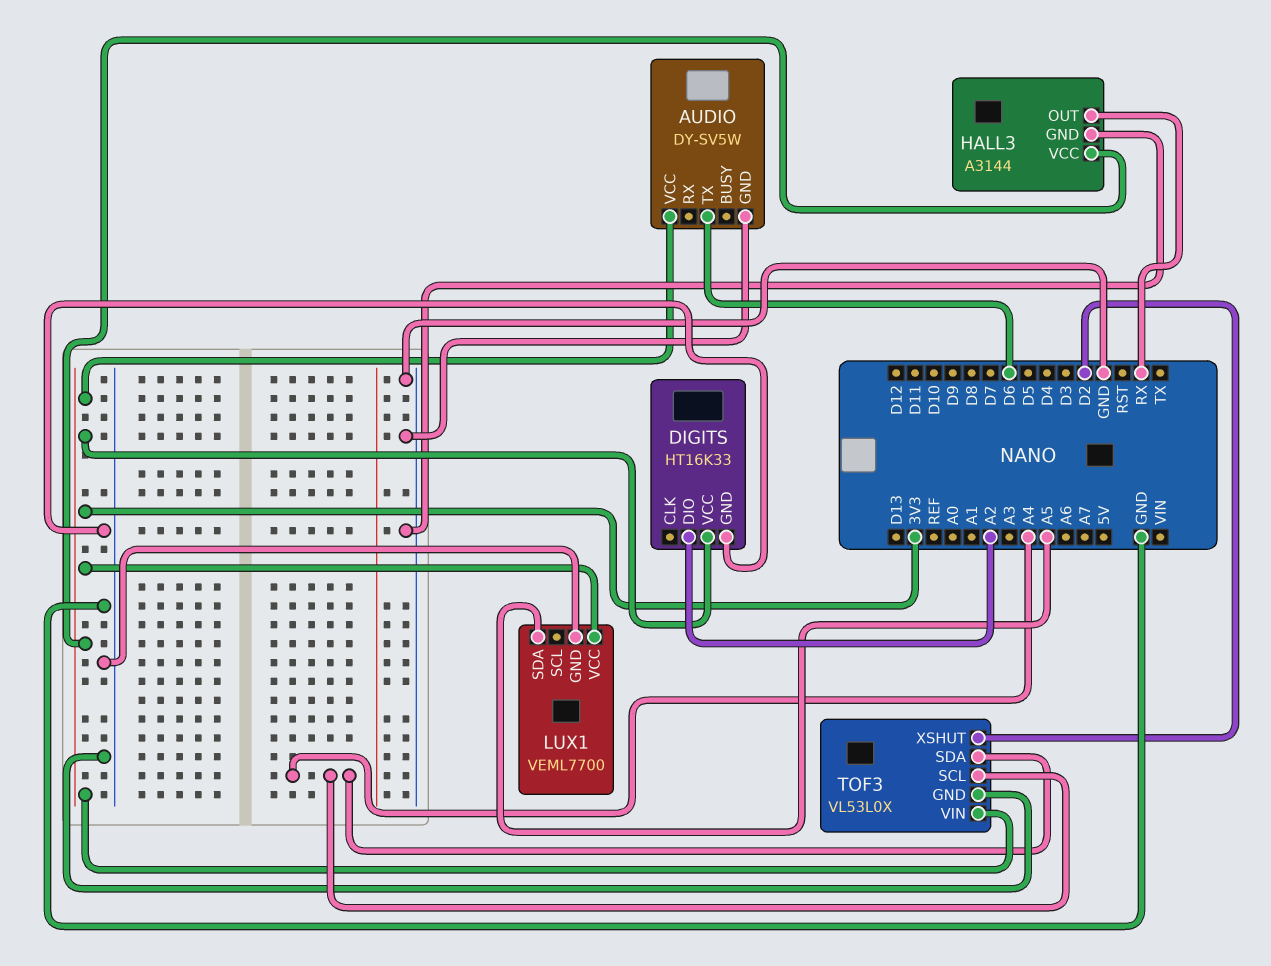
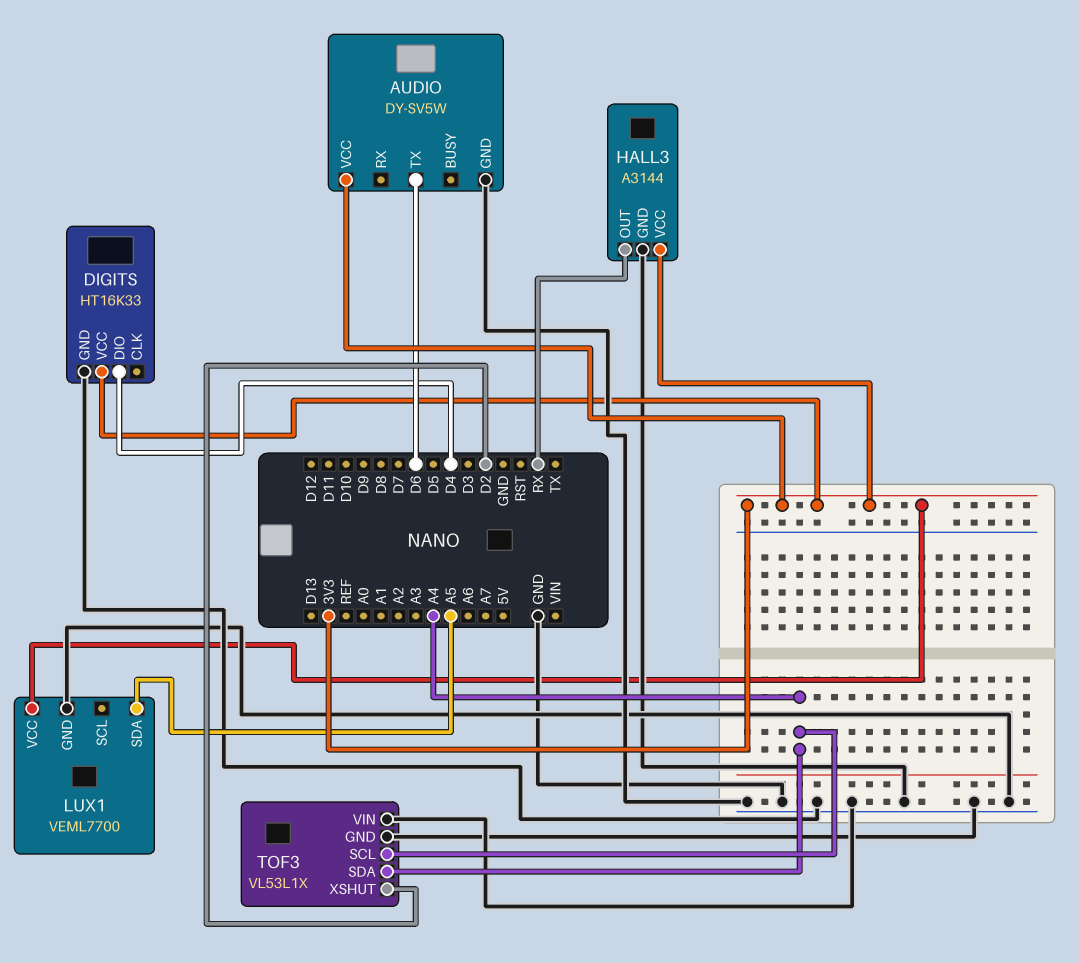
DIGITS pin DIO: A2 -> D4
TOF3: VL53L0X -> VL53L1X
TOF3 pin VIN: 3V3 -> GND

